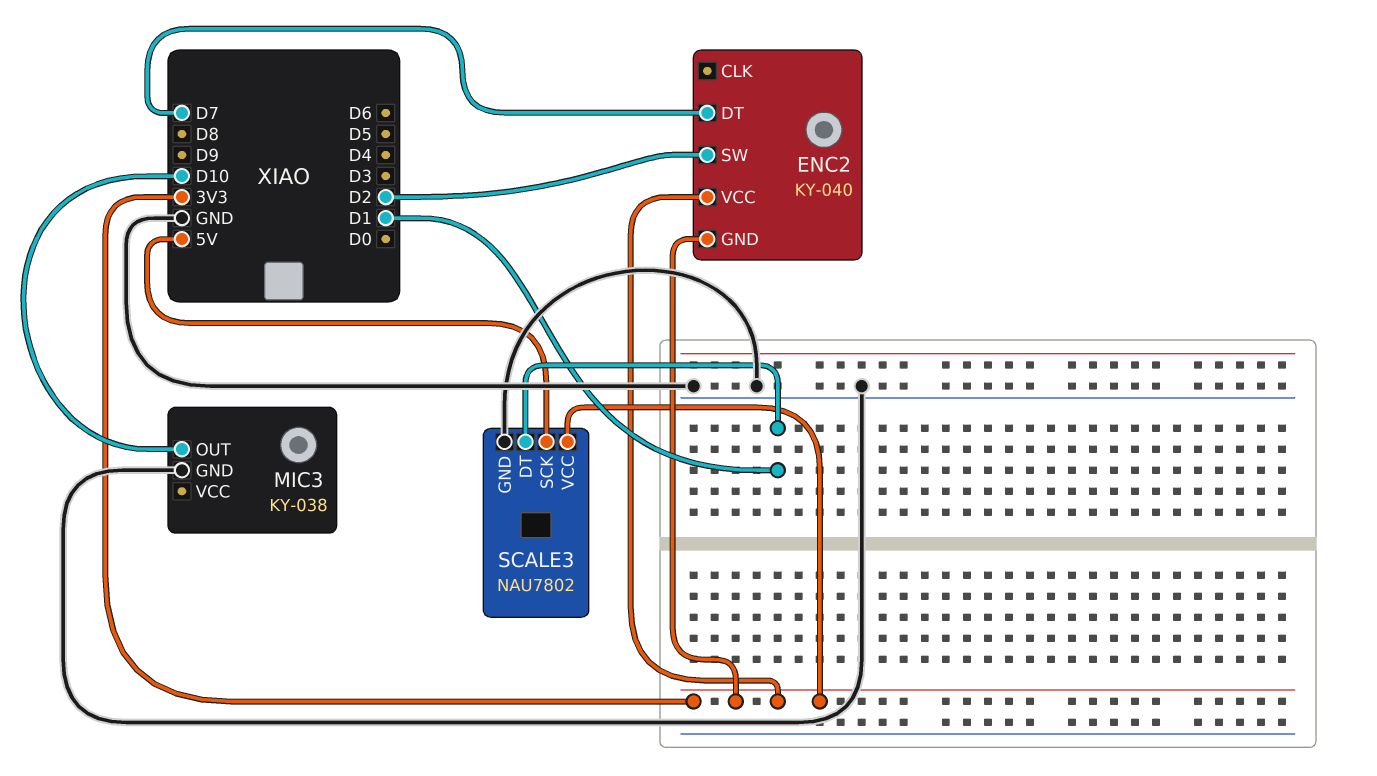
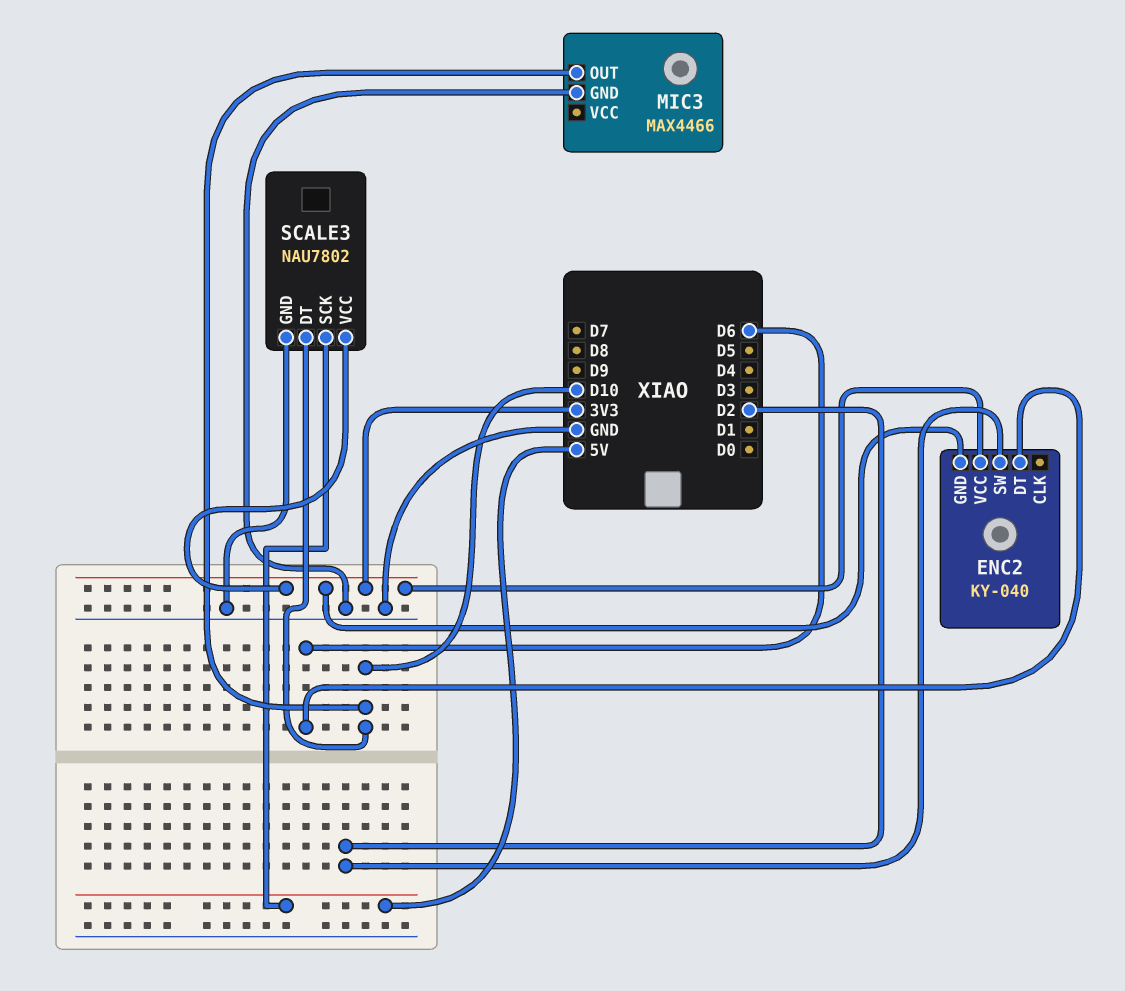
ENC2 pin DT: D7 -> D6
MIC3: KY-038 -> MAX4466
SCALE3 pin DT: D1 -> D10

